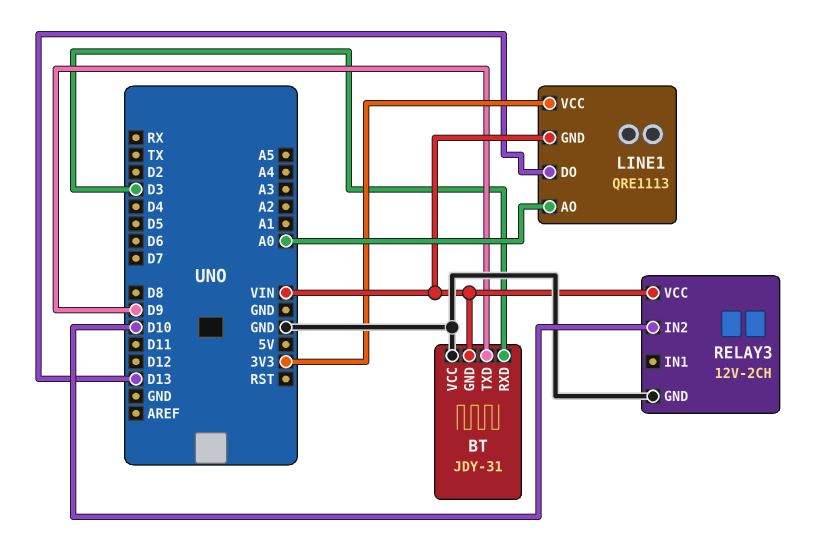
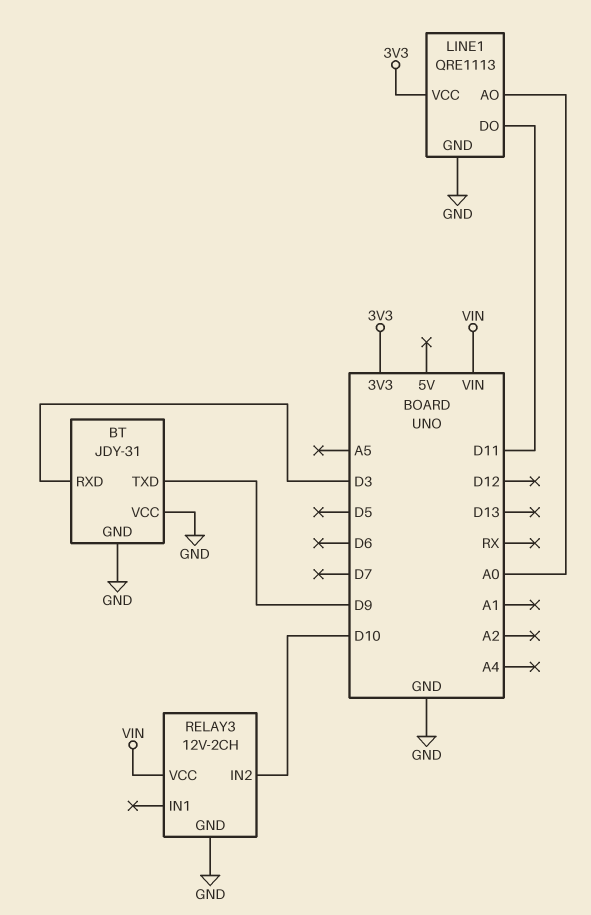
BT pin GND: VIN -> GND
LINE1 pin DO: D13 -> D11
LINE1 pin GND: VIN -> GND

